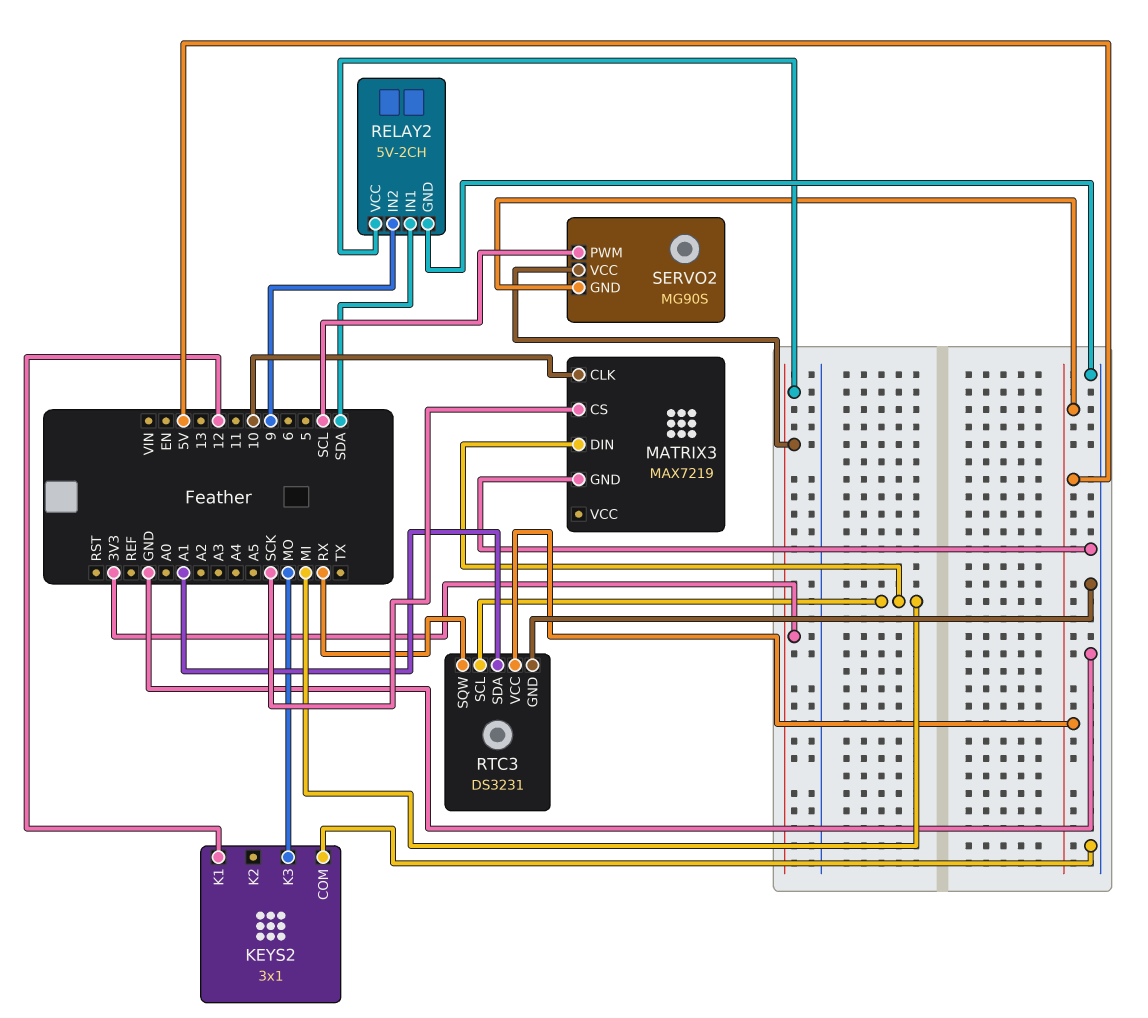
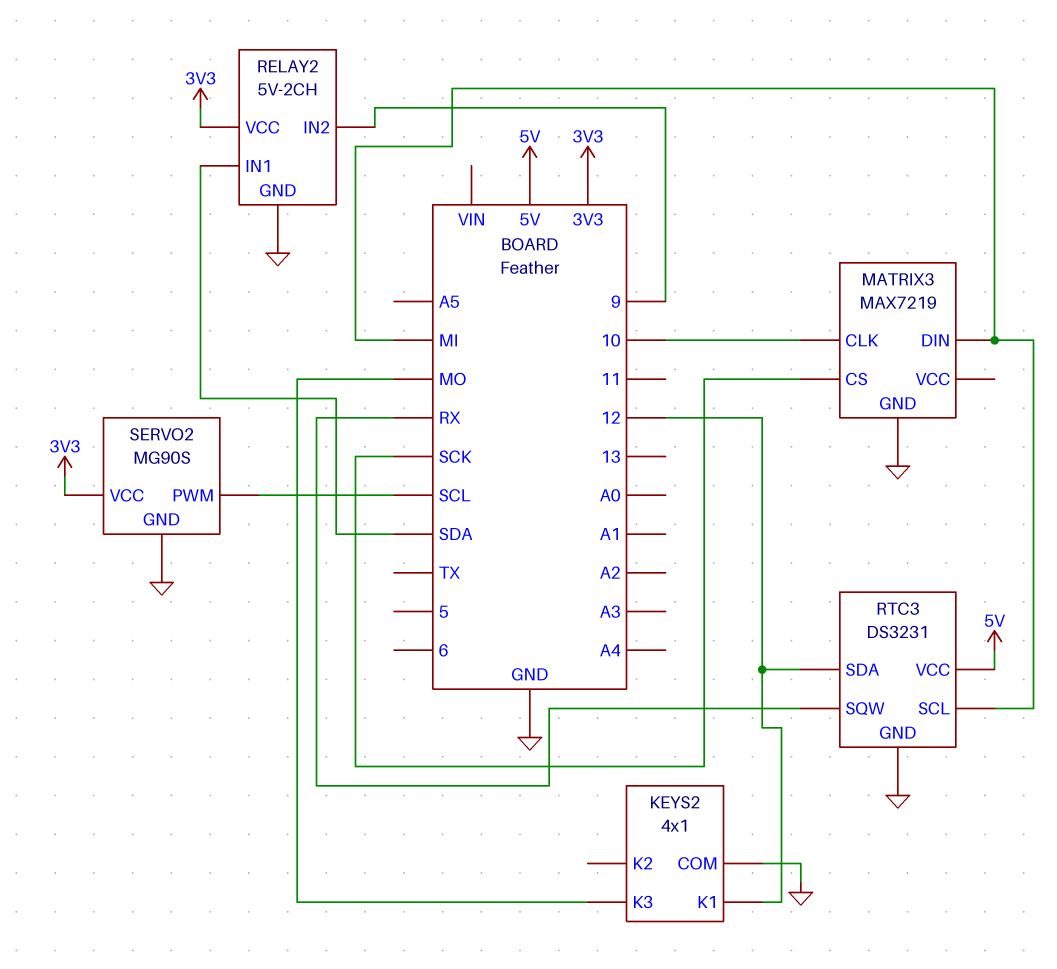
KEYS2: 3x1 -> 4x1
RTC3 pin SDA: A1 -> 12
SERVO2 pin GND: 5V -> GND

